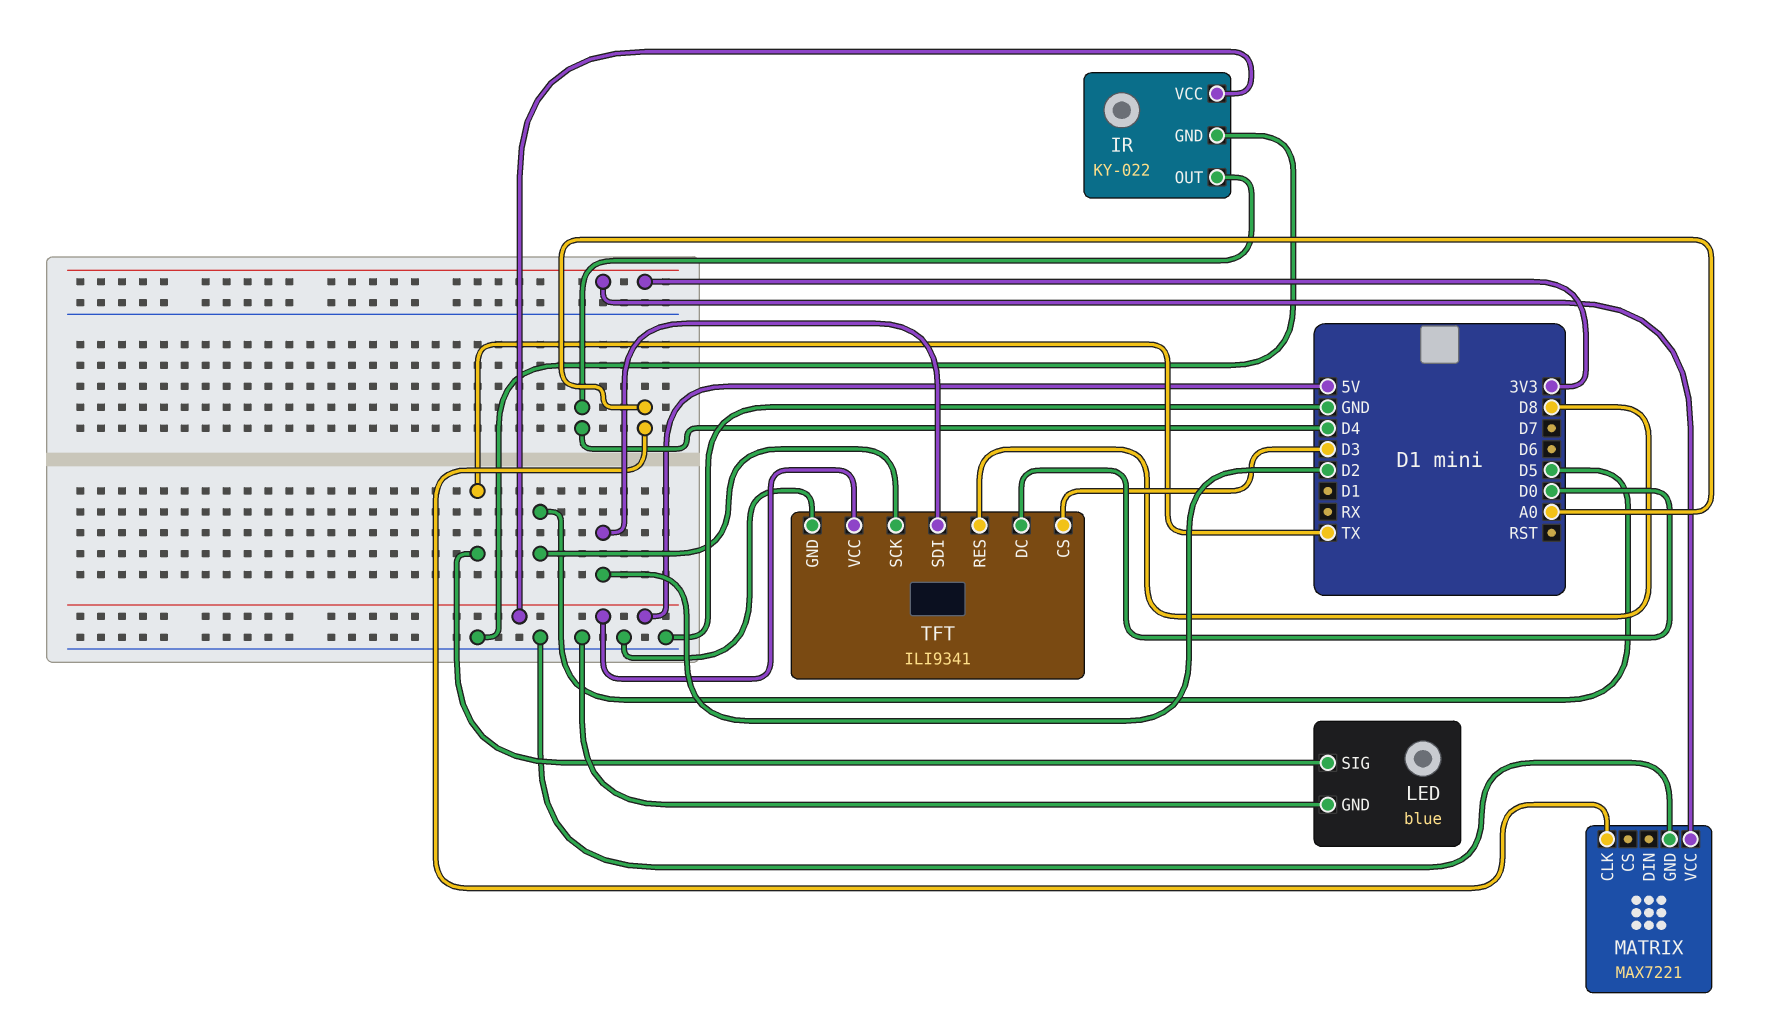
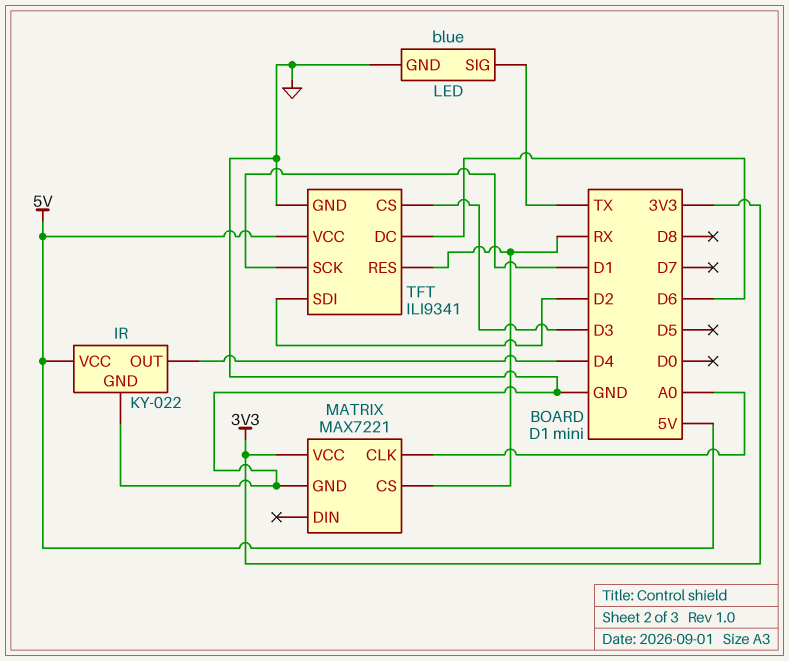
MATRIX pin CS: none -> RX
TFT pin DC: D0 -> D6
TFT pin RES: D8 -> RX
TFT pin SCK: D5 -> D1

